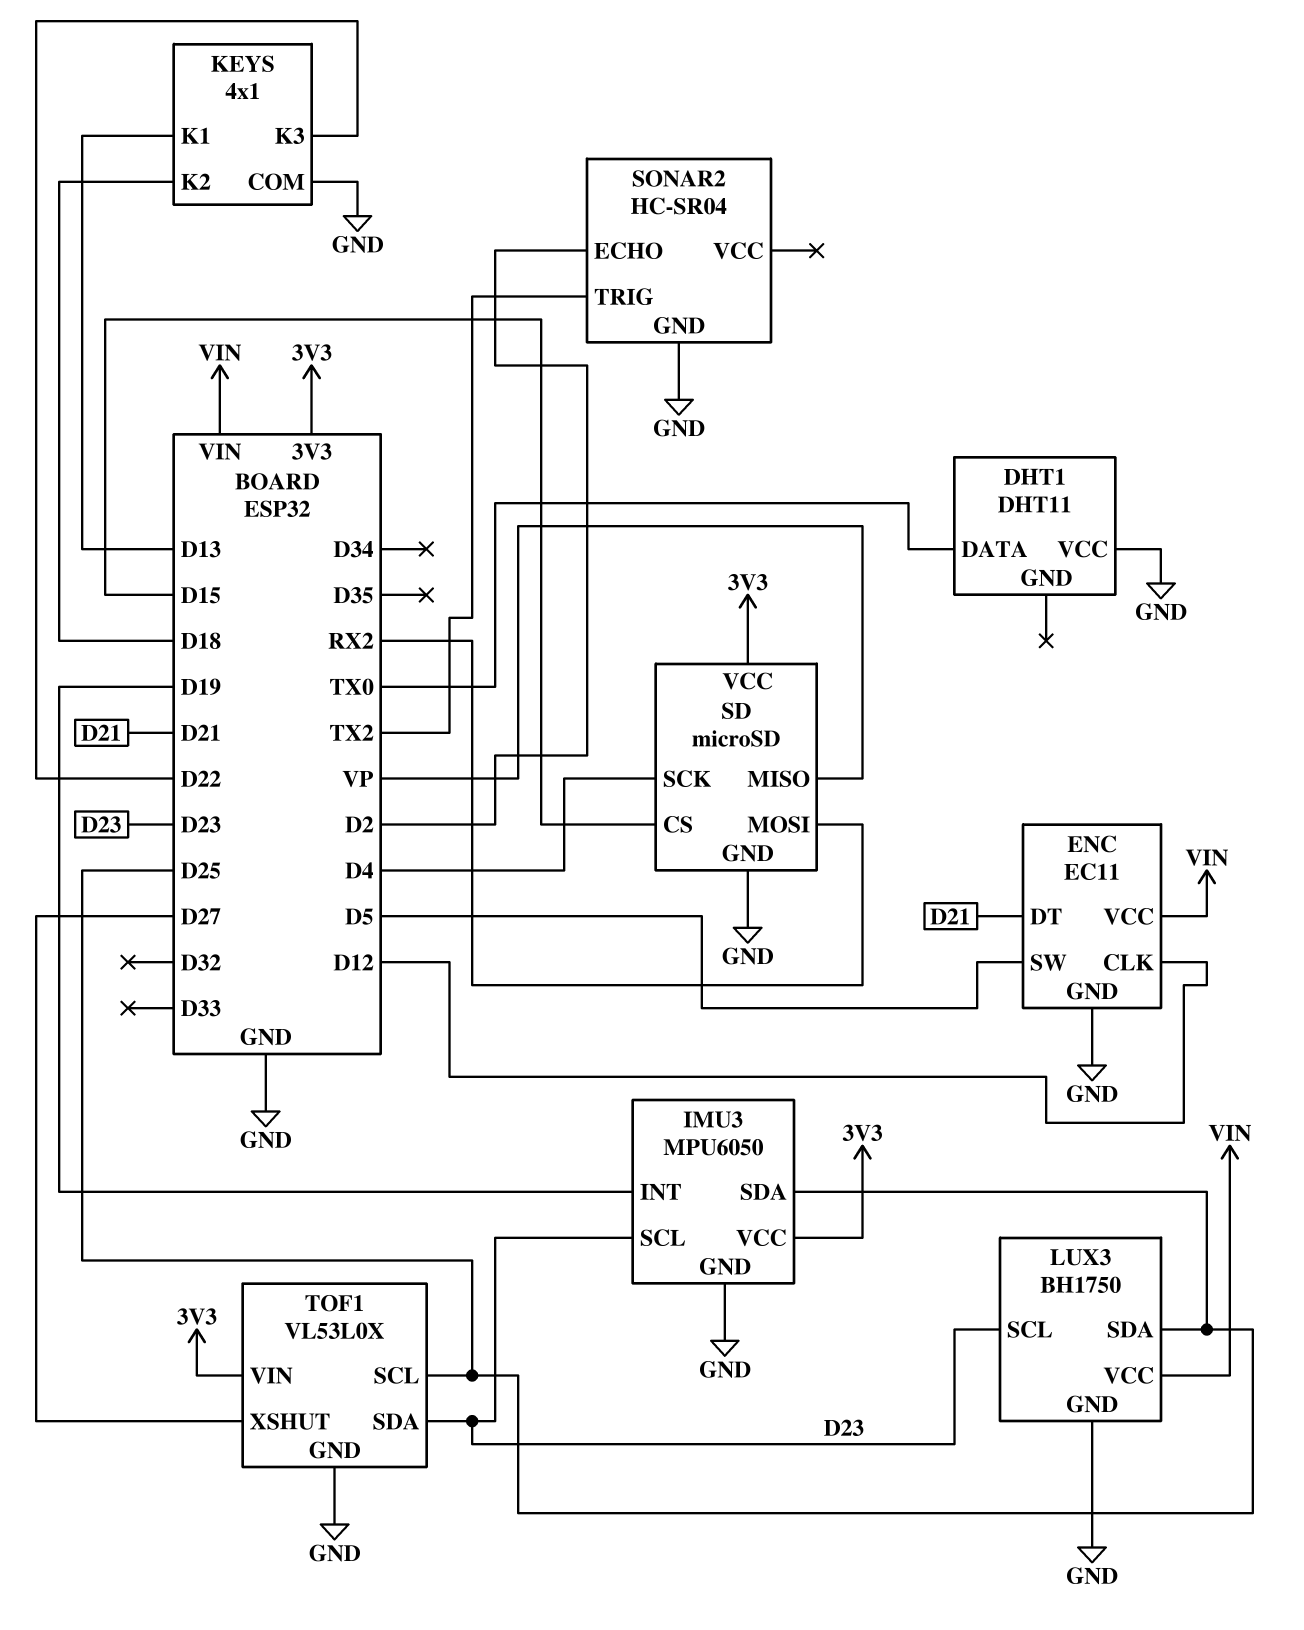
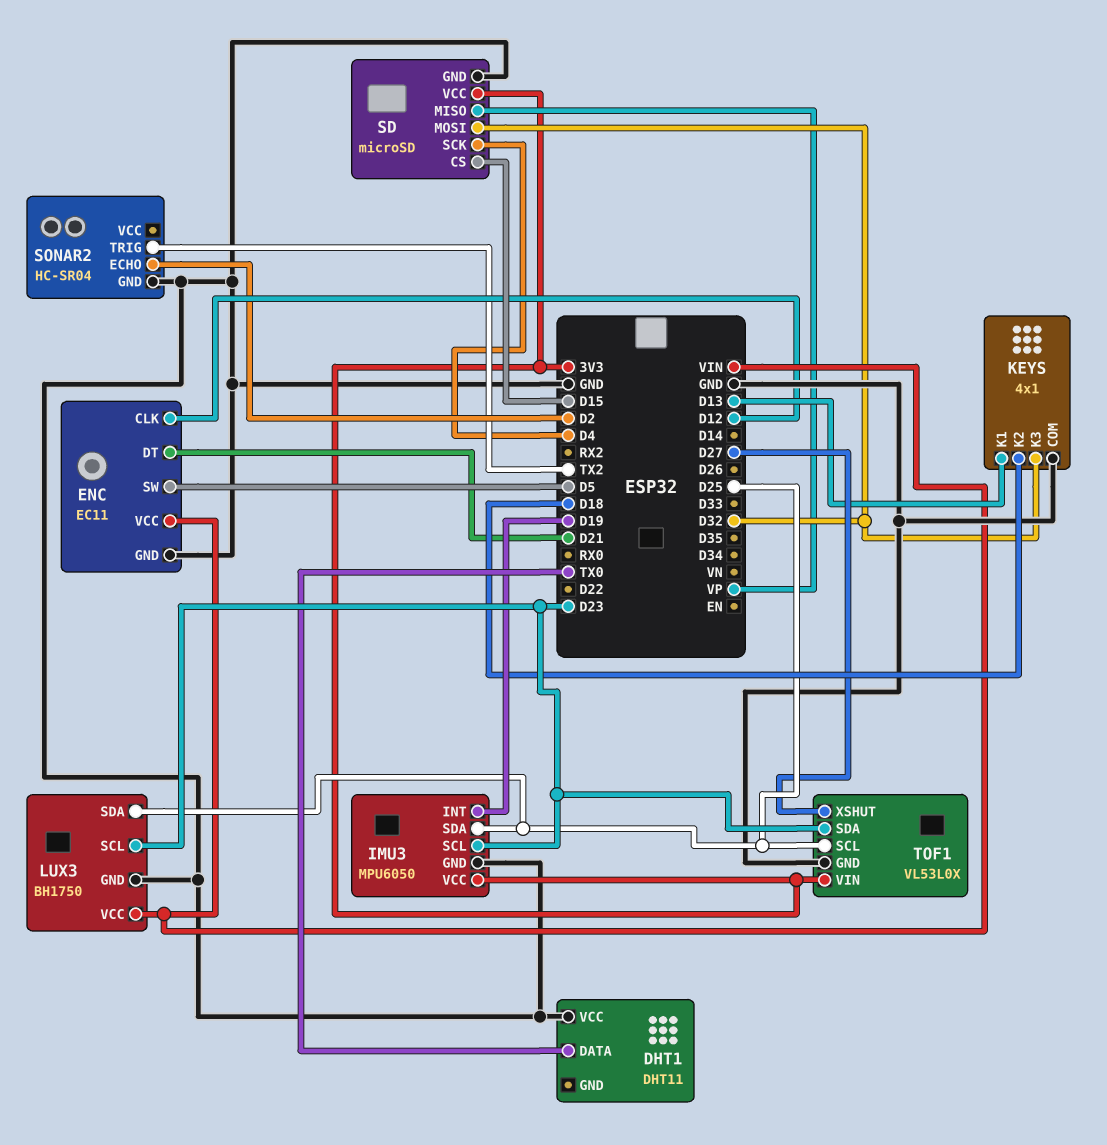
KEYS pin K3: D22 -> D32
SD pin MOSI: RX2 -> D32

